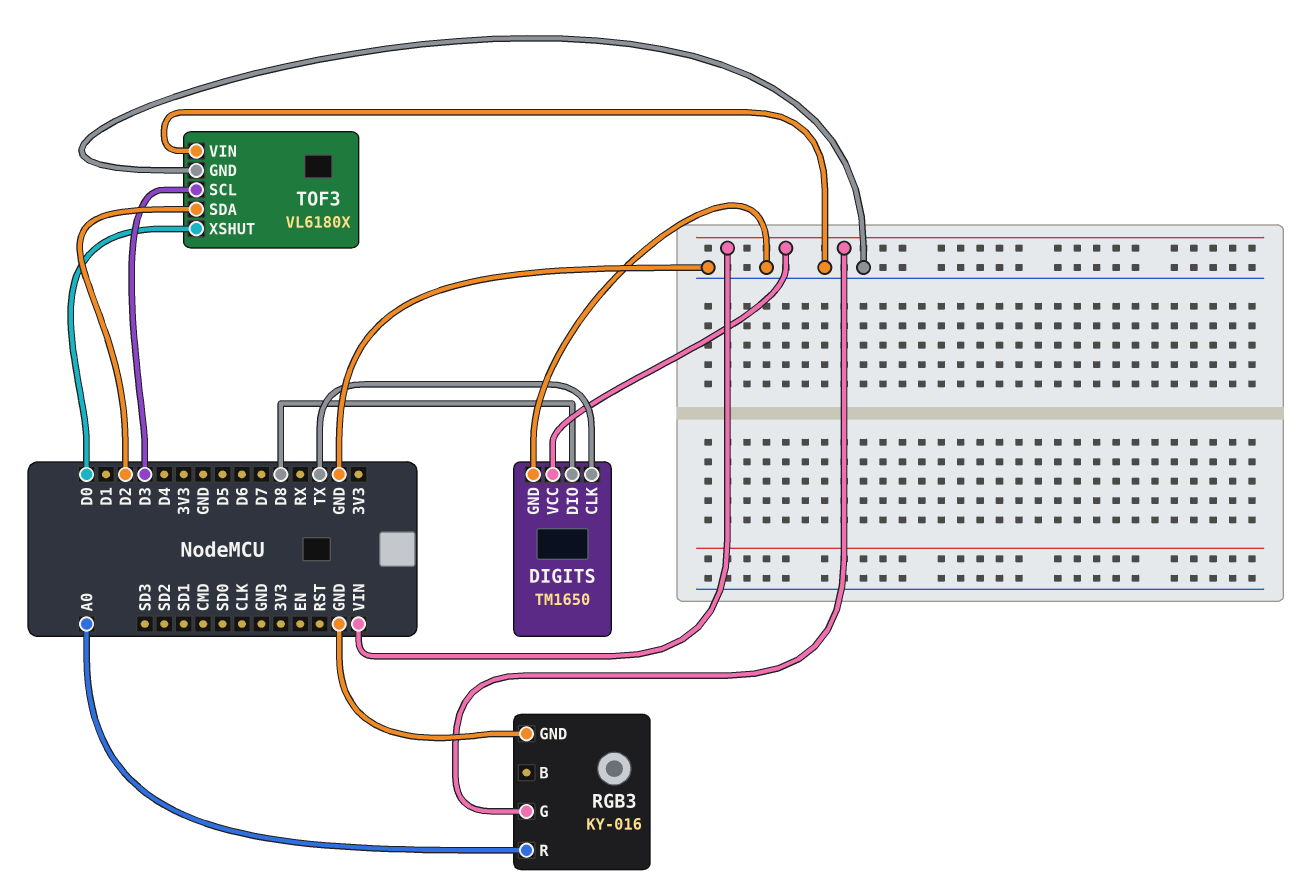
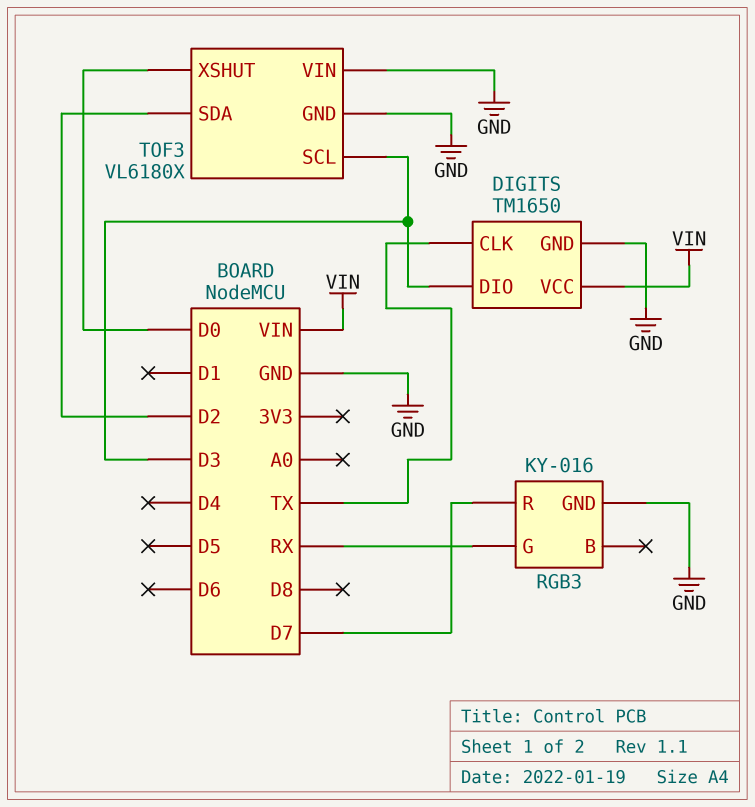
DIGITS pin DIO: D8 -> D3
RGB3 pin G: VIN -> RX
RGB3 pin R: A0 -> D7

